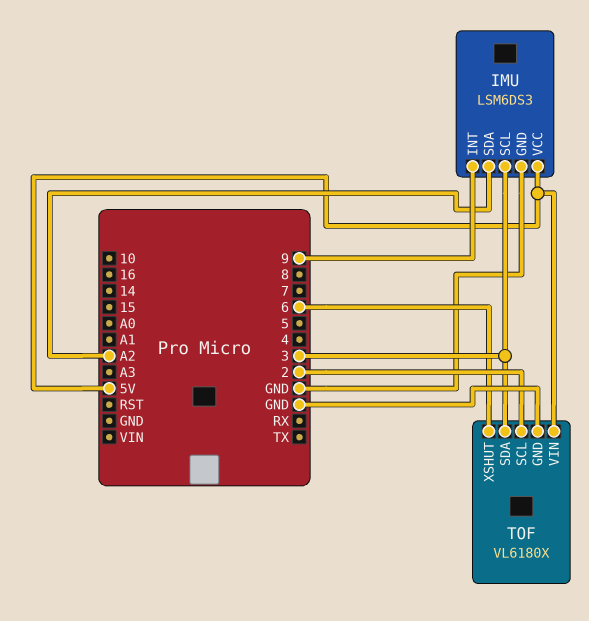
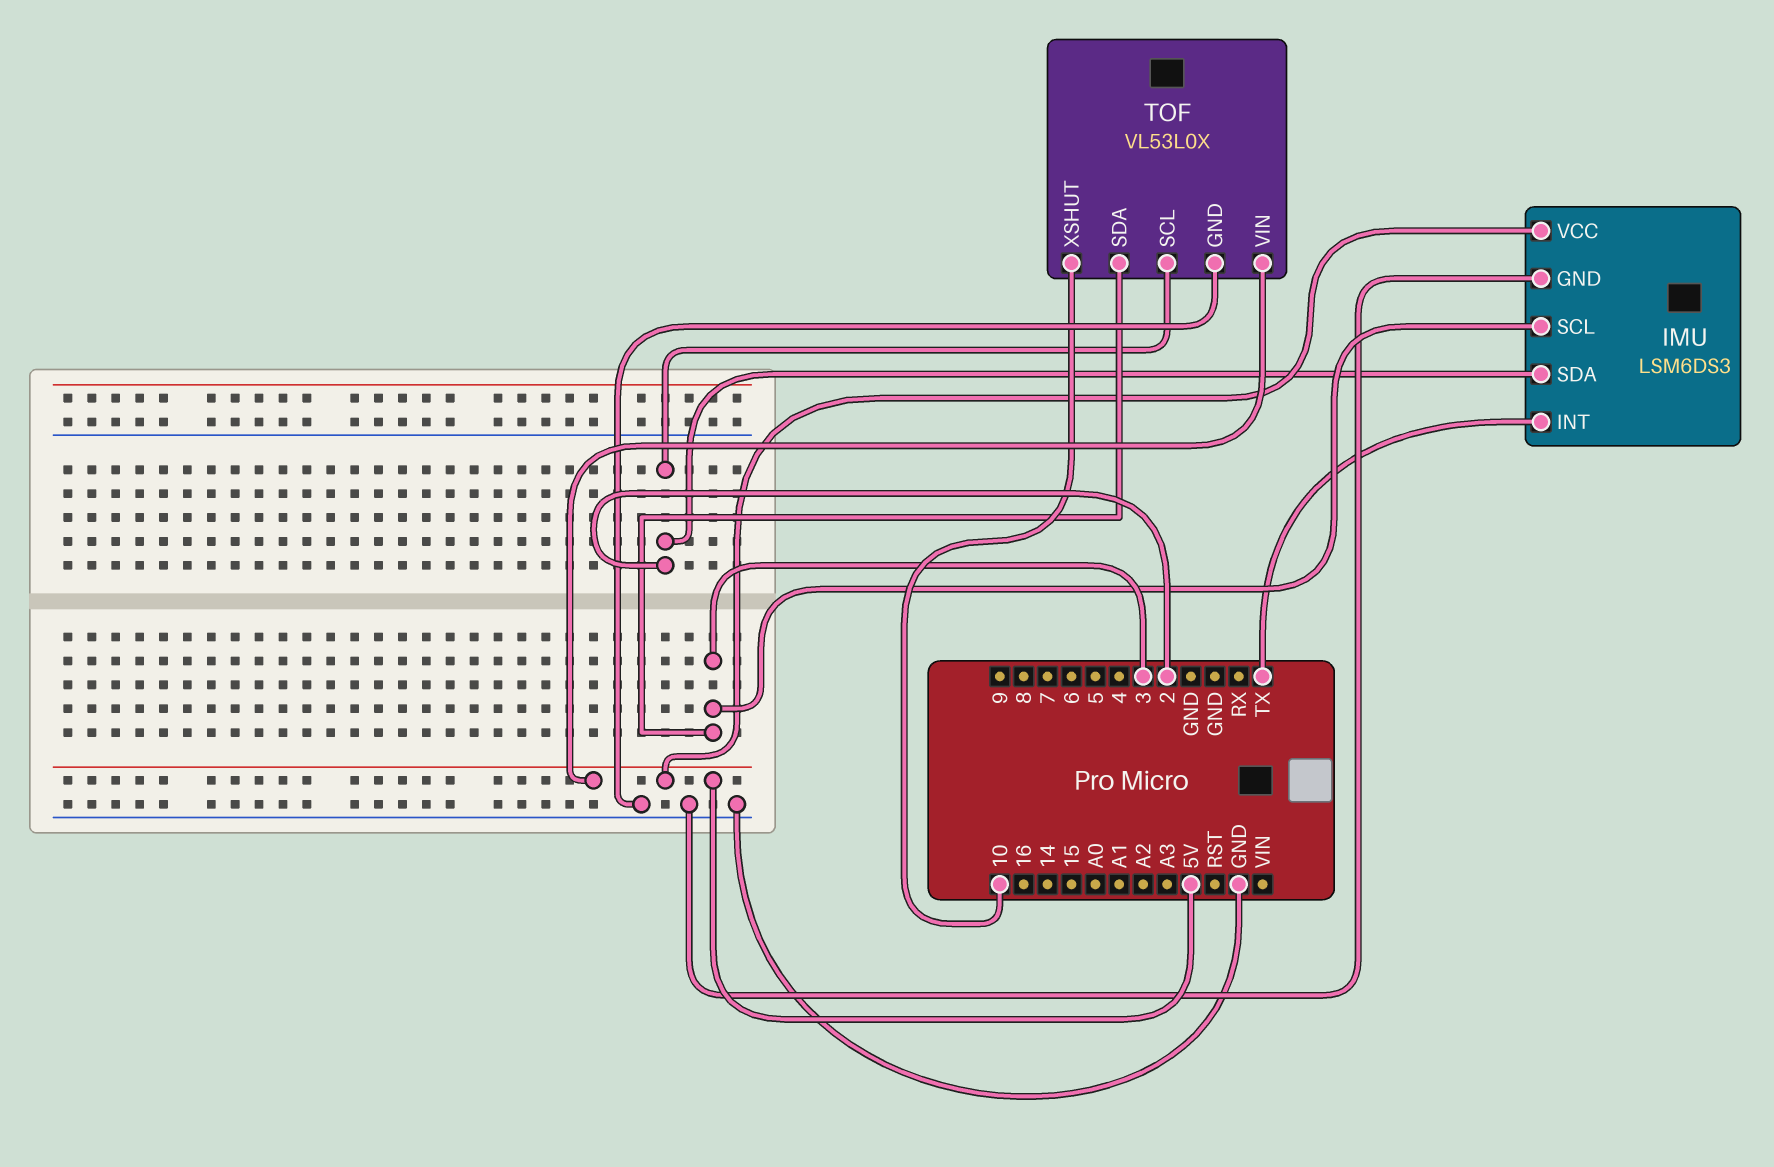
IMU pin INT: 9 -> TX
IMU pin SDA: A2 -> 2
TOF: VL6180X -> VL53L0X
TOF pin XSHUT: 6 -> 10

